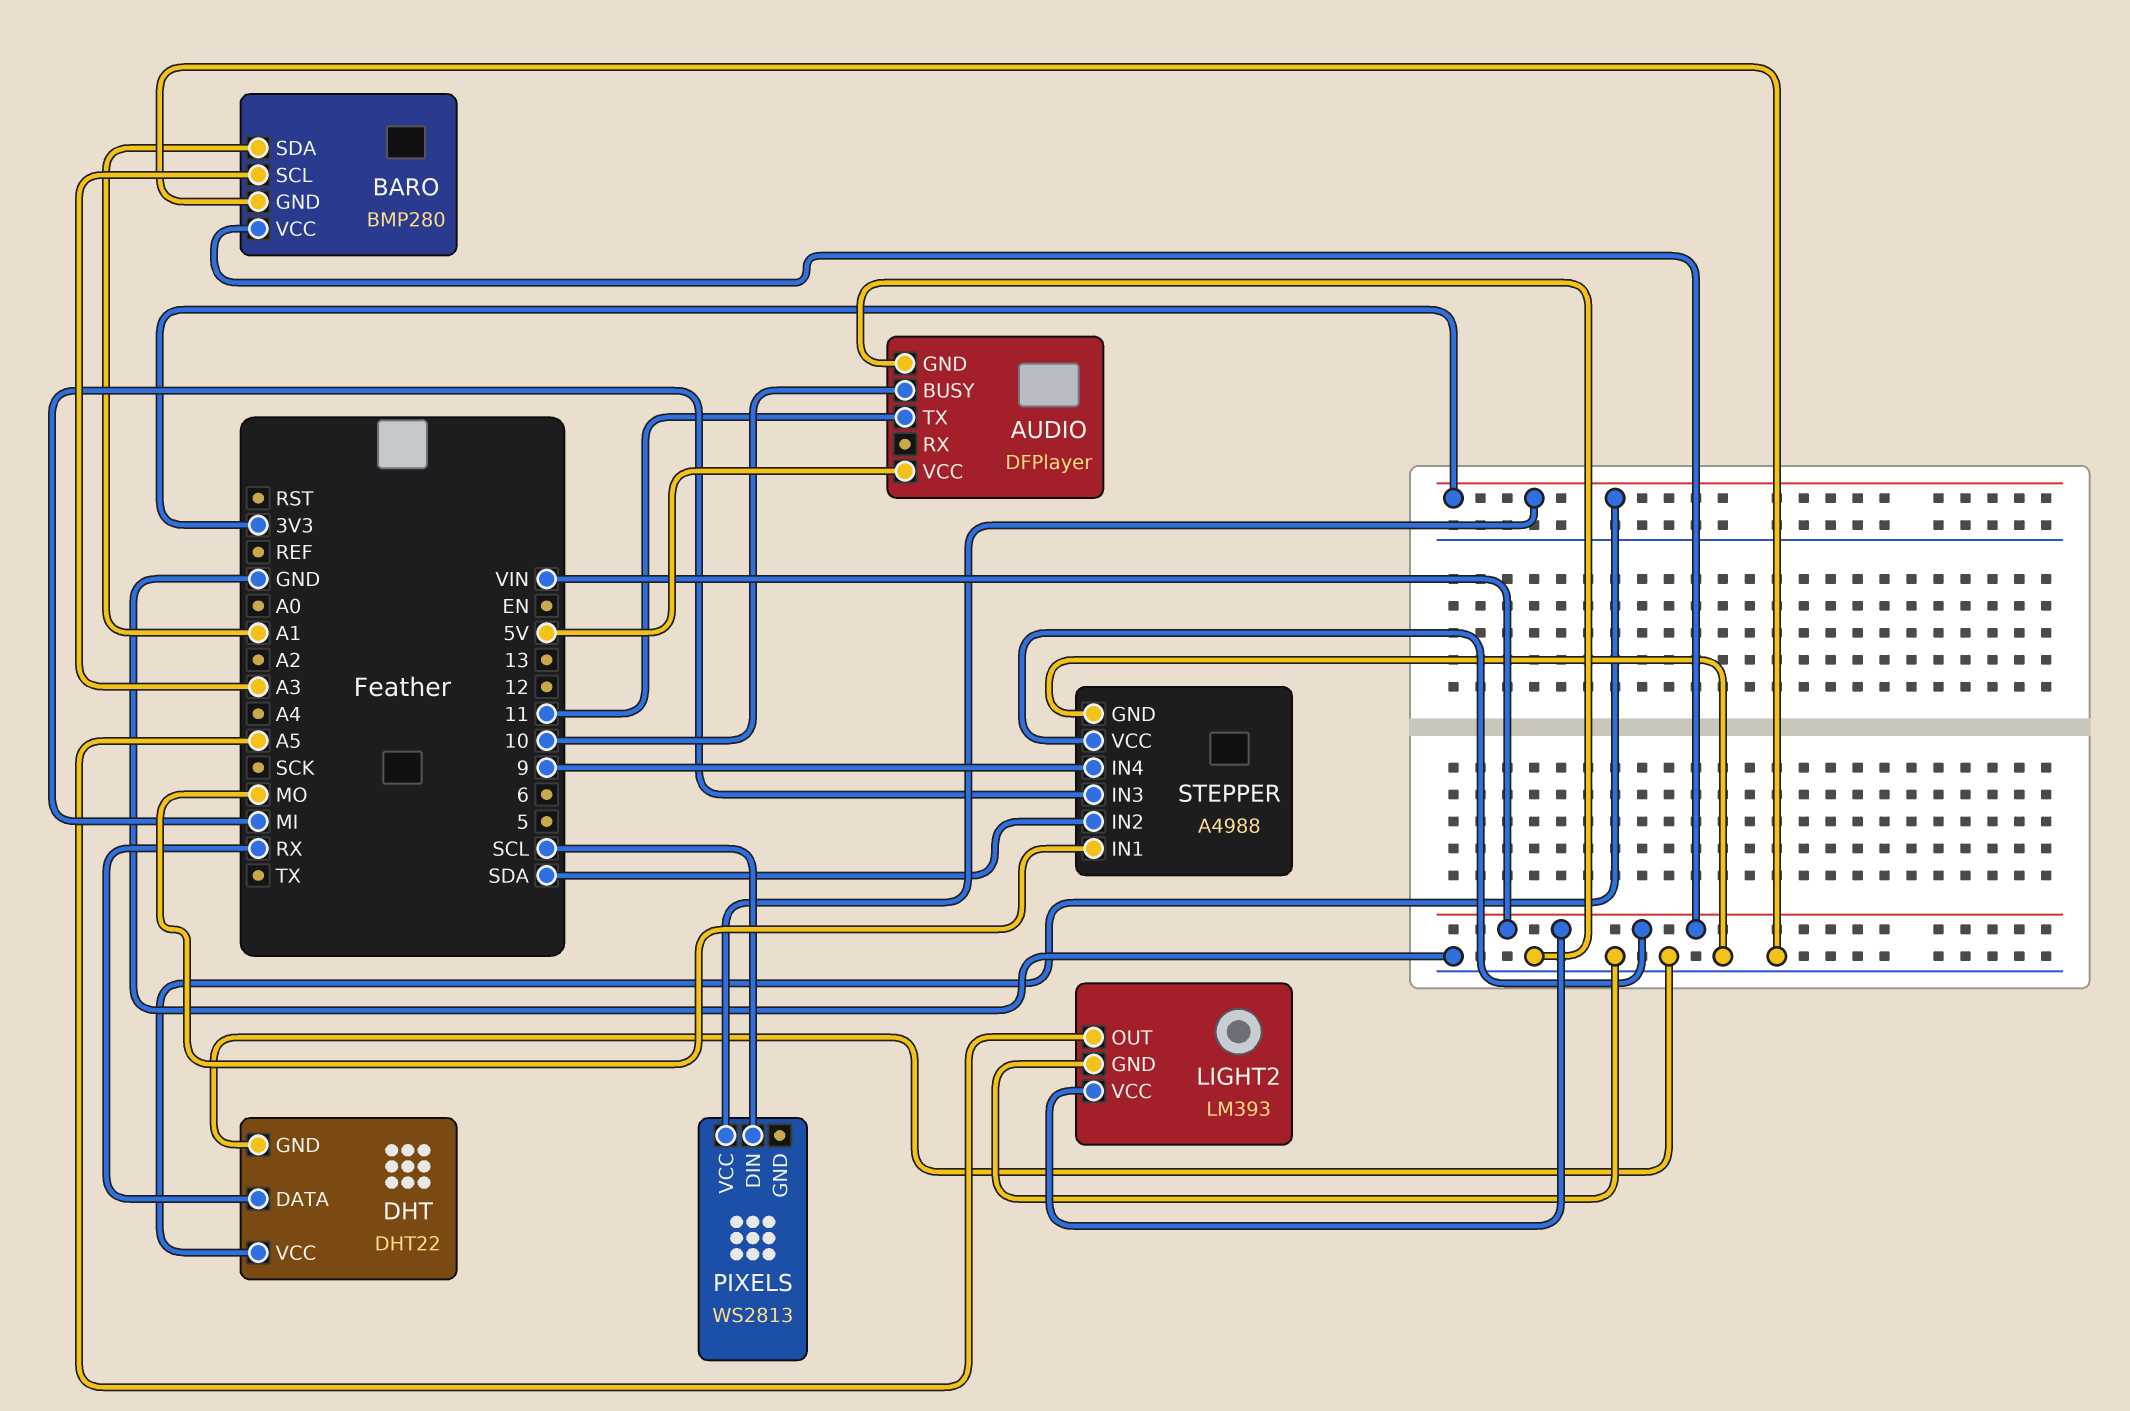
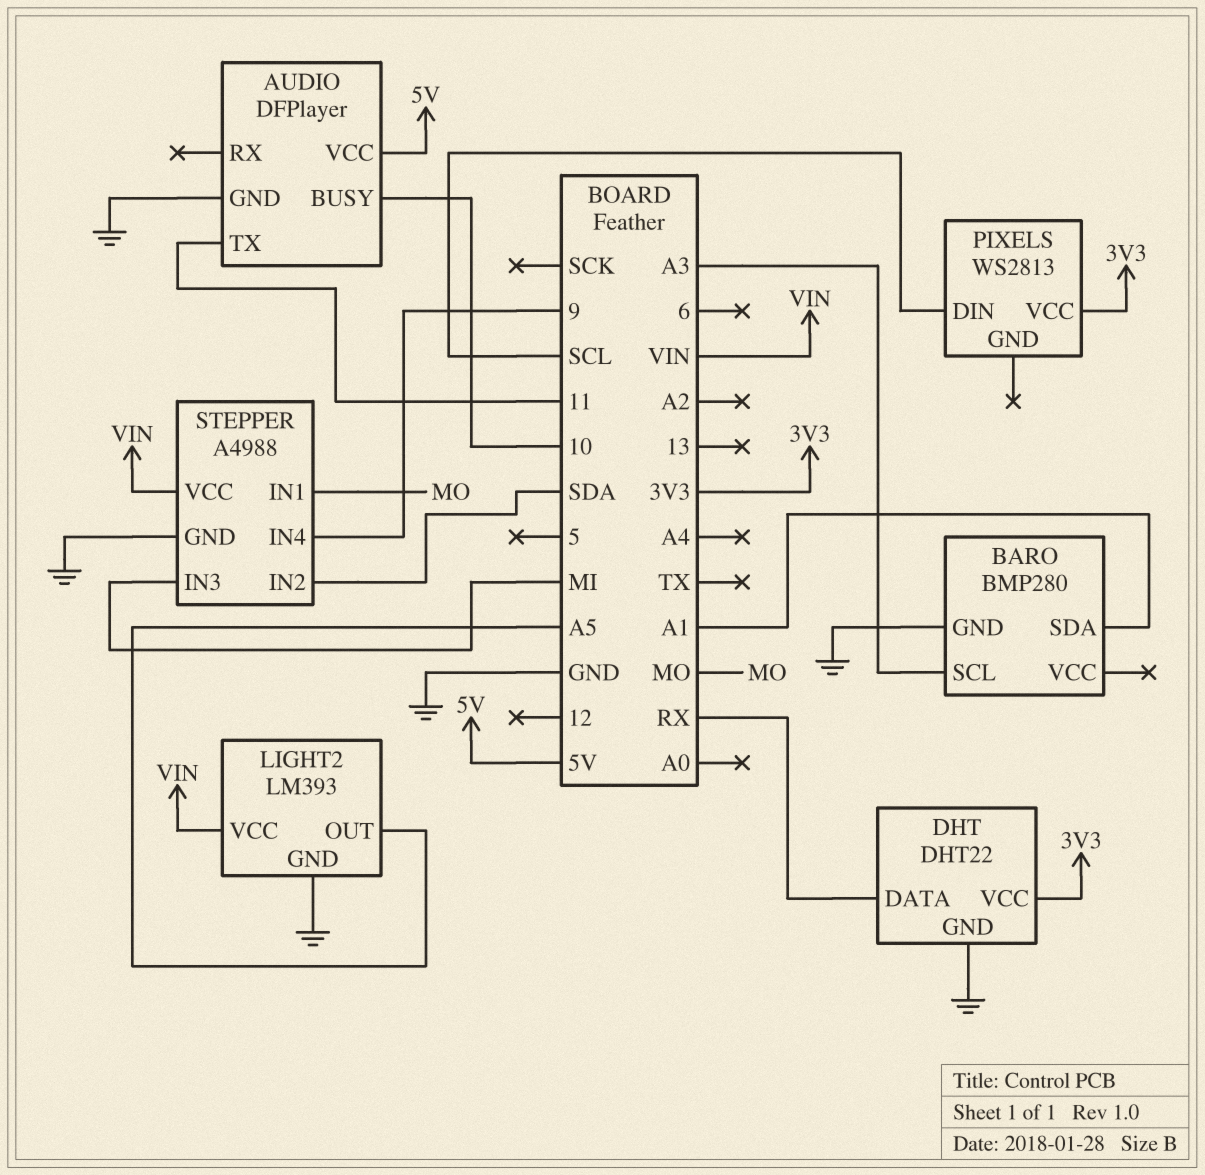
BARO pin VCC: VIN -> none

